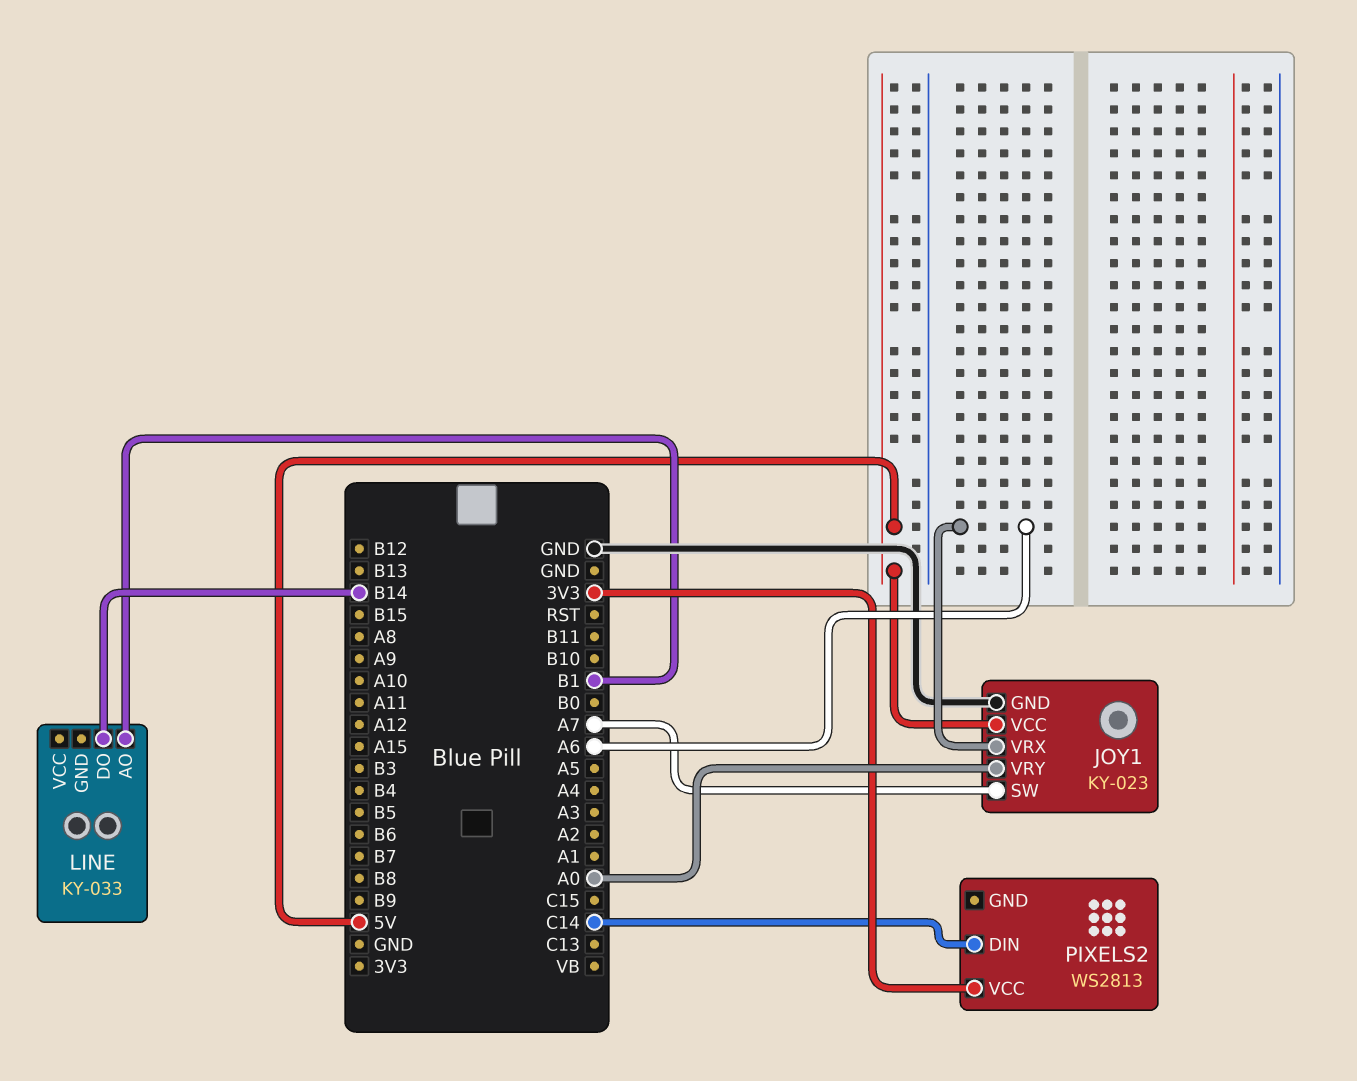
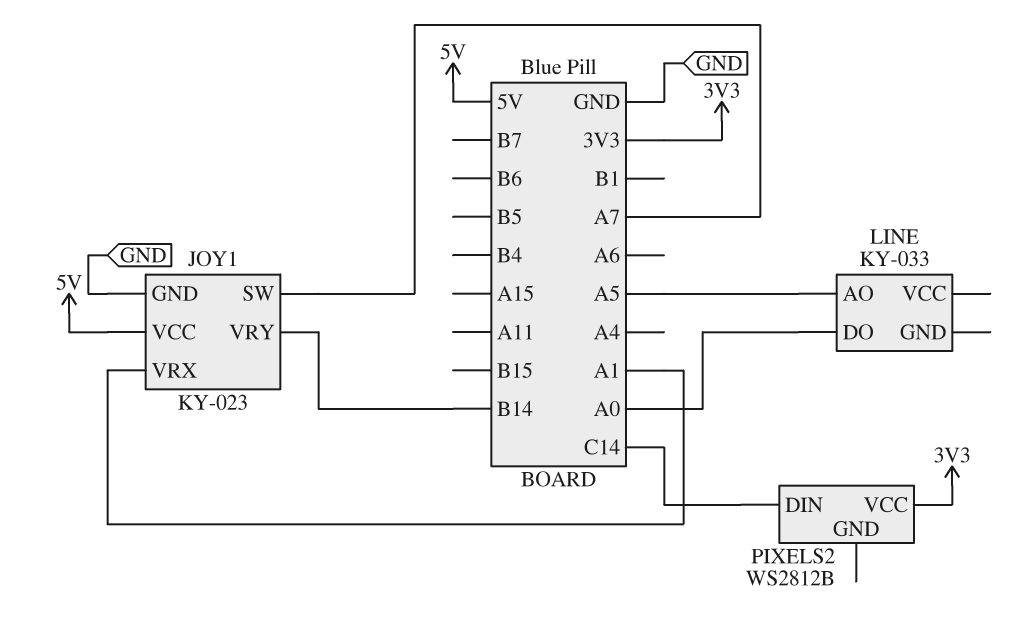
JOY1 pin VRX: A6 -> A1
JOY1 pin VRY: A0 -> B14
LINE pin AO: B1 -> A5
LINE pin DO: B14 -> A0
PIXELS2: WS2813 -> WS2812B

